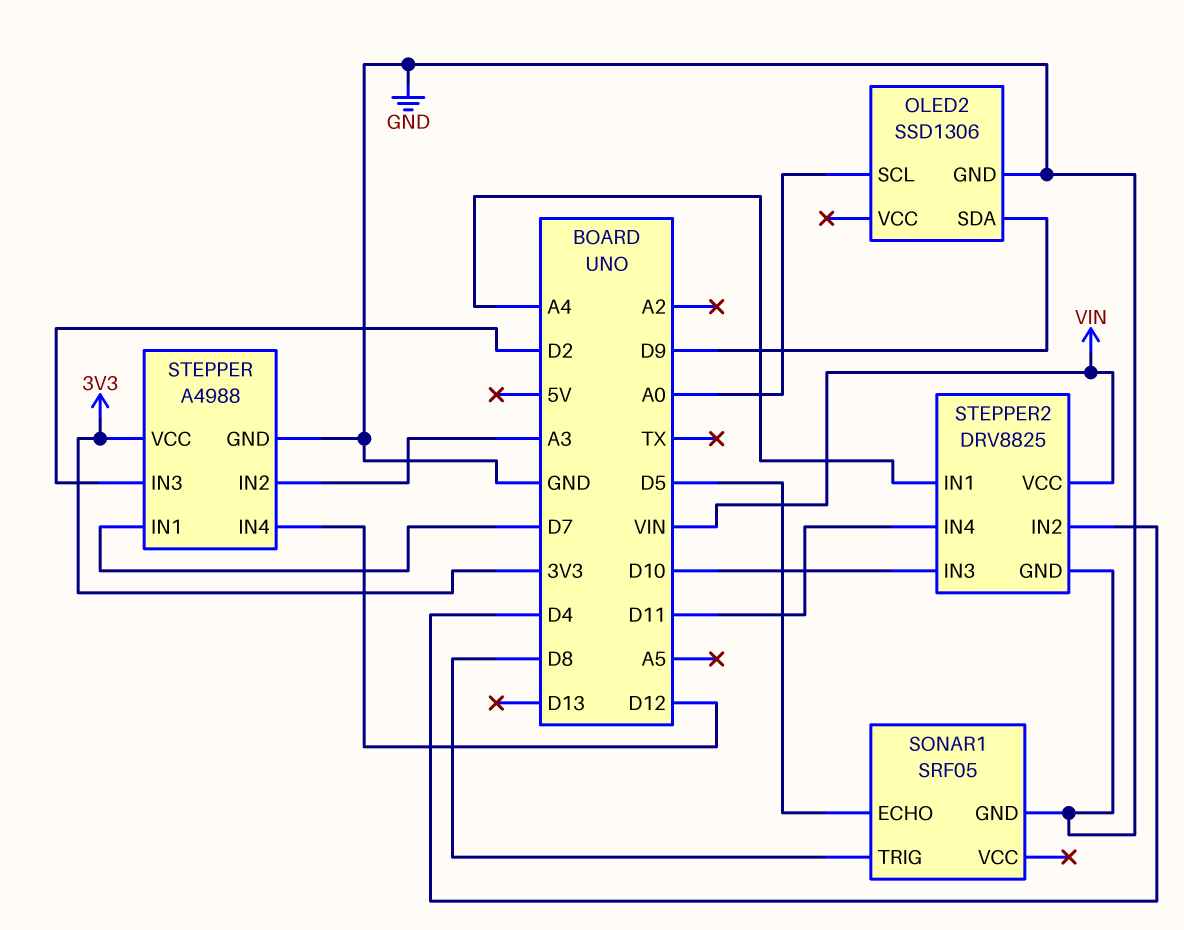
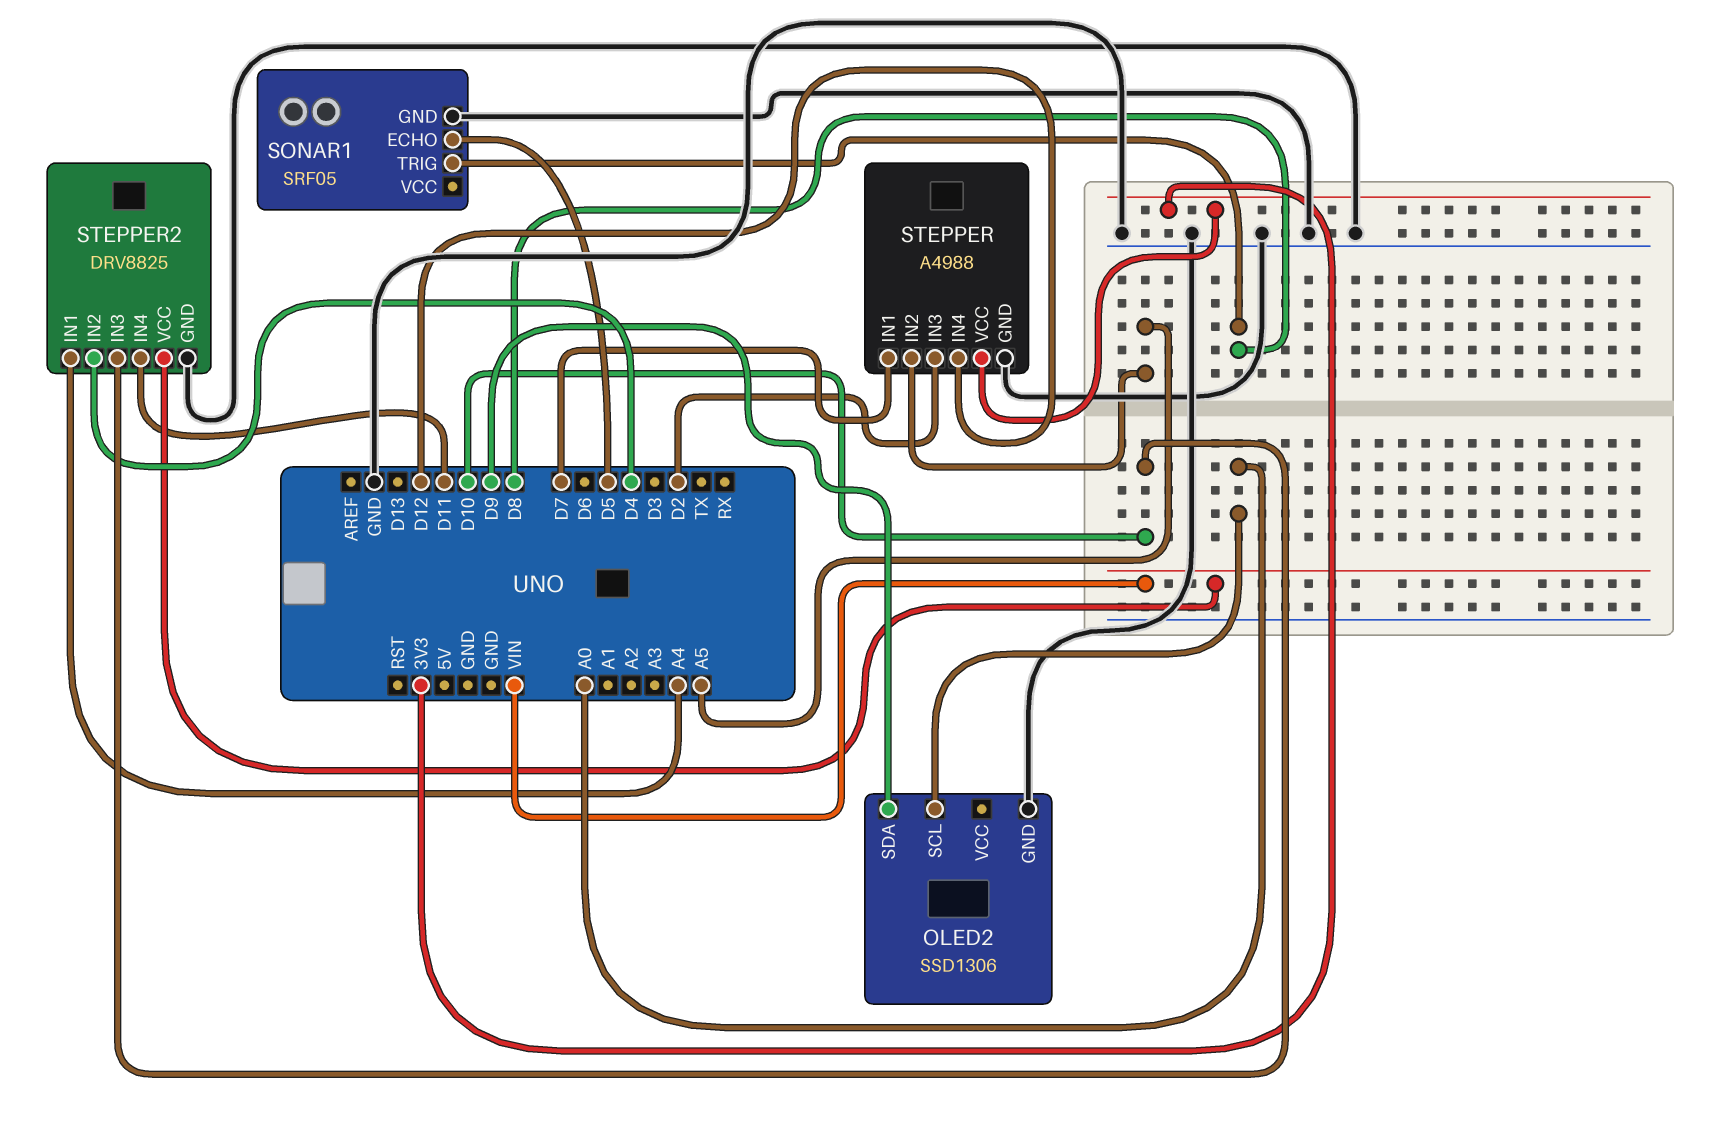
STEPPER pin IN2: A3 -> A5

